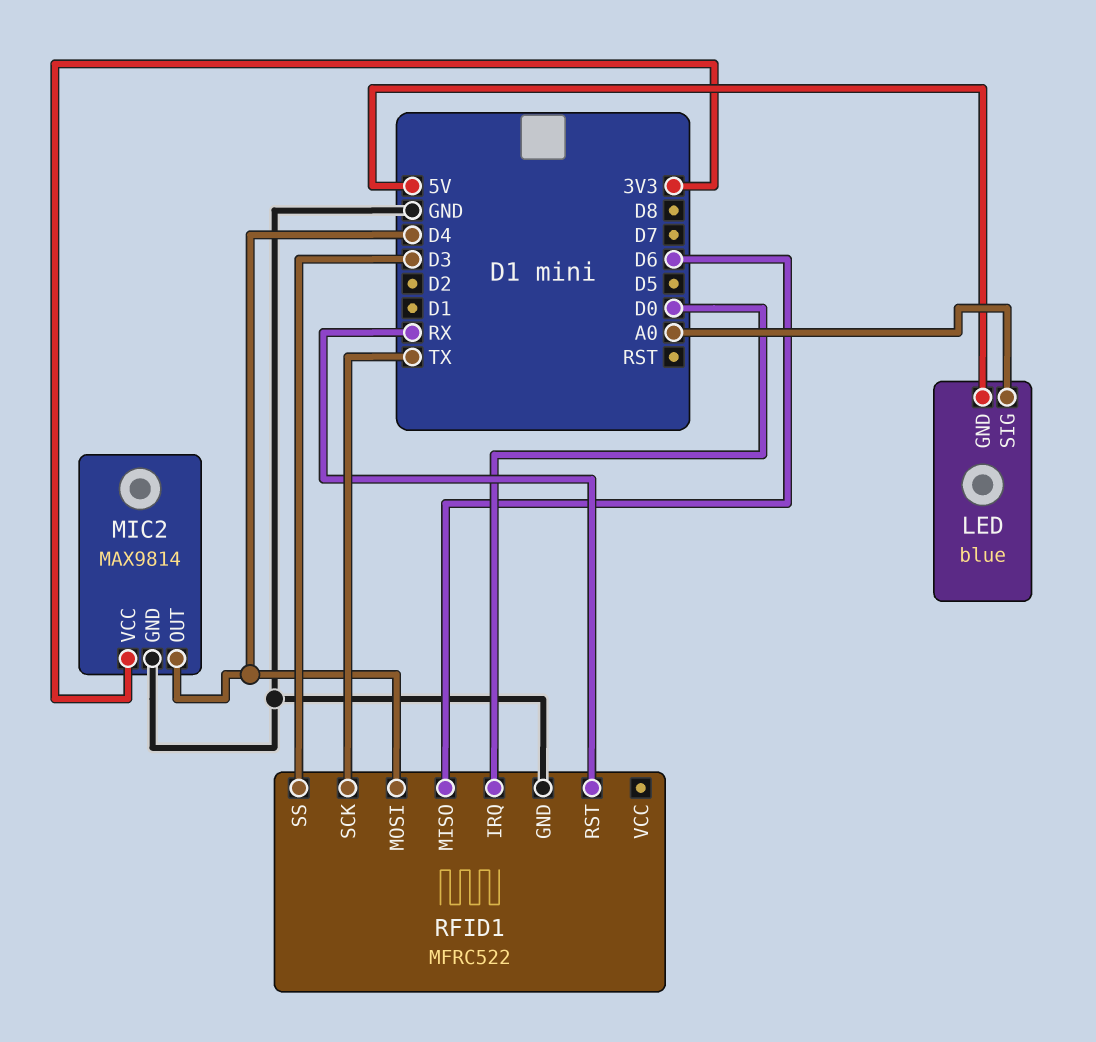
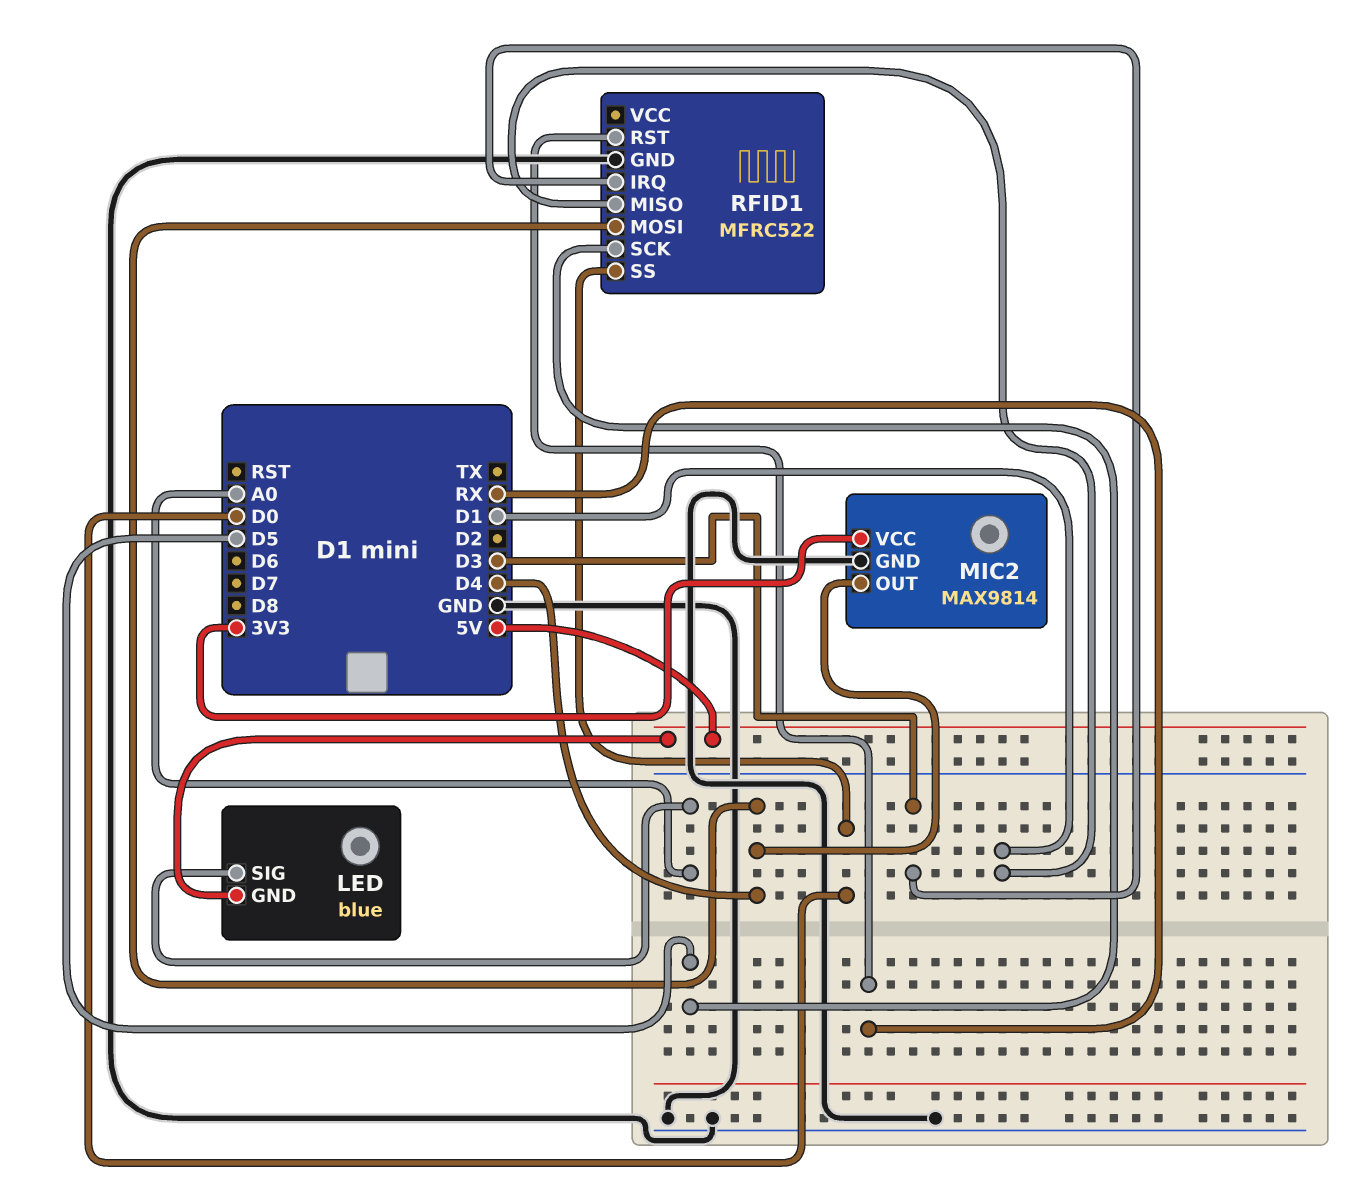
RFID1 pin IRQ: D0 -> D3
RFID1 pin MISO: D6 -> D1
RFID1 pin SCK: TX -> D5
RFID1 pin SS: D3 -> D0

